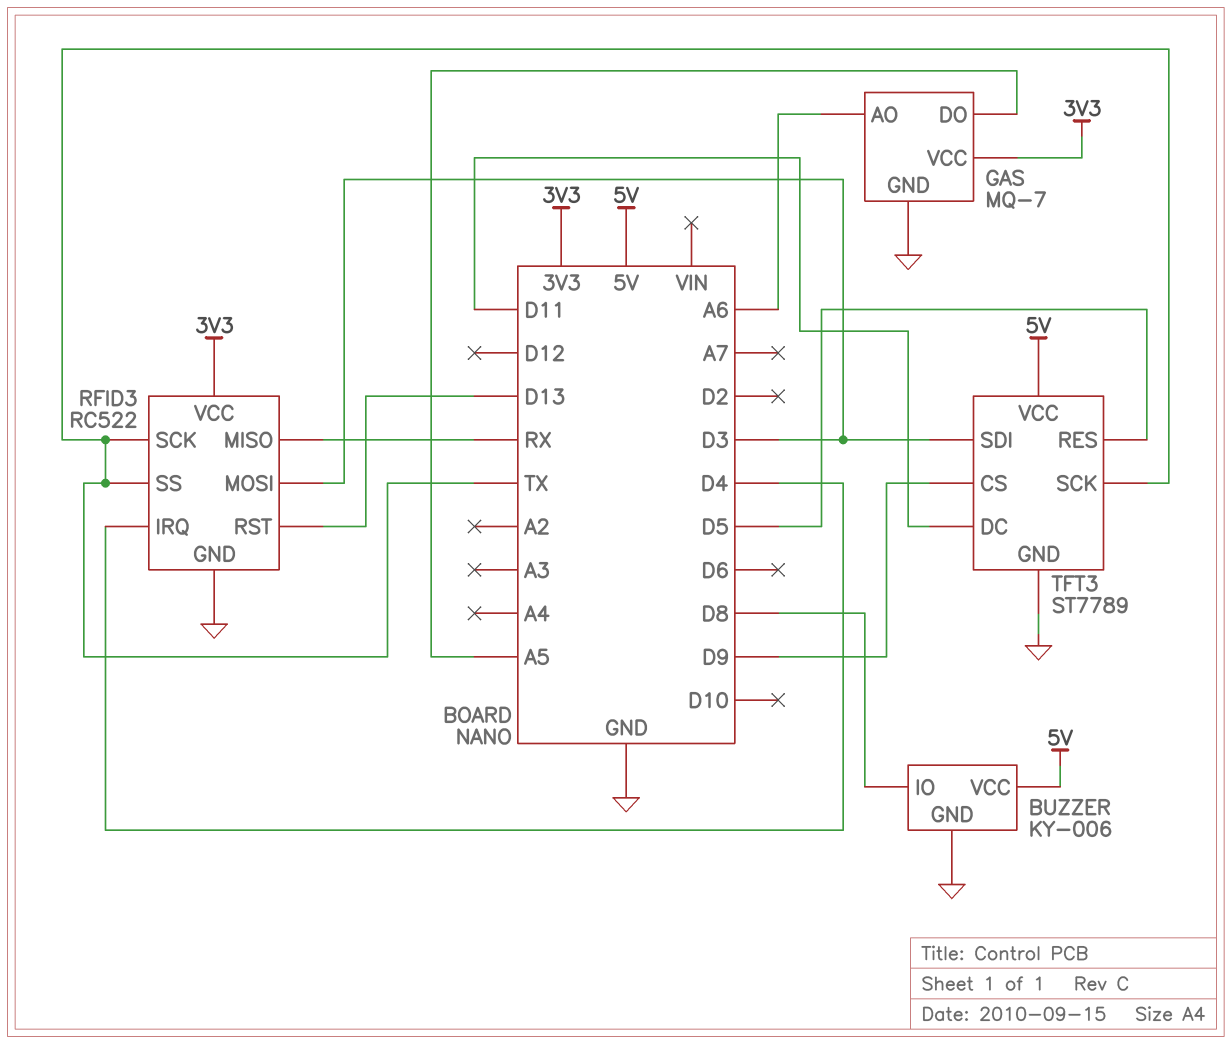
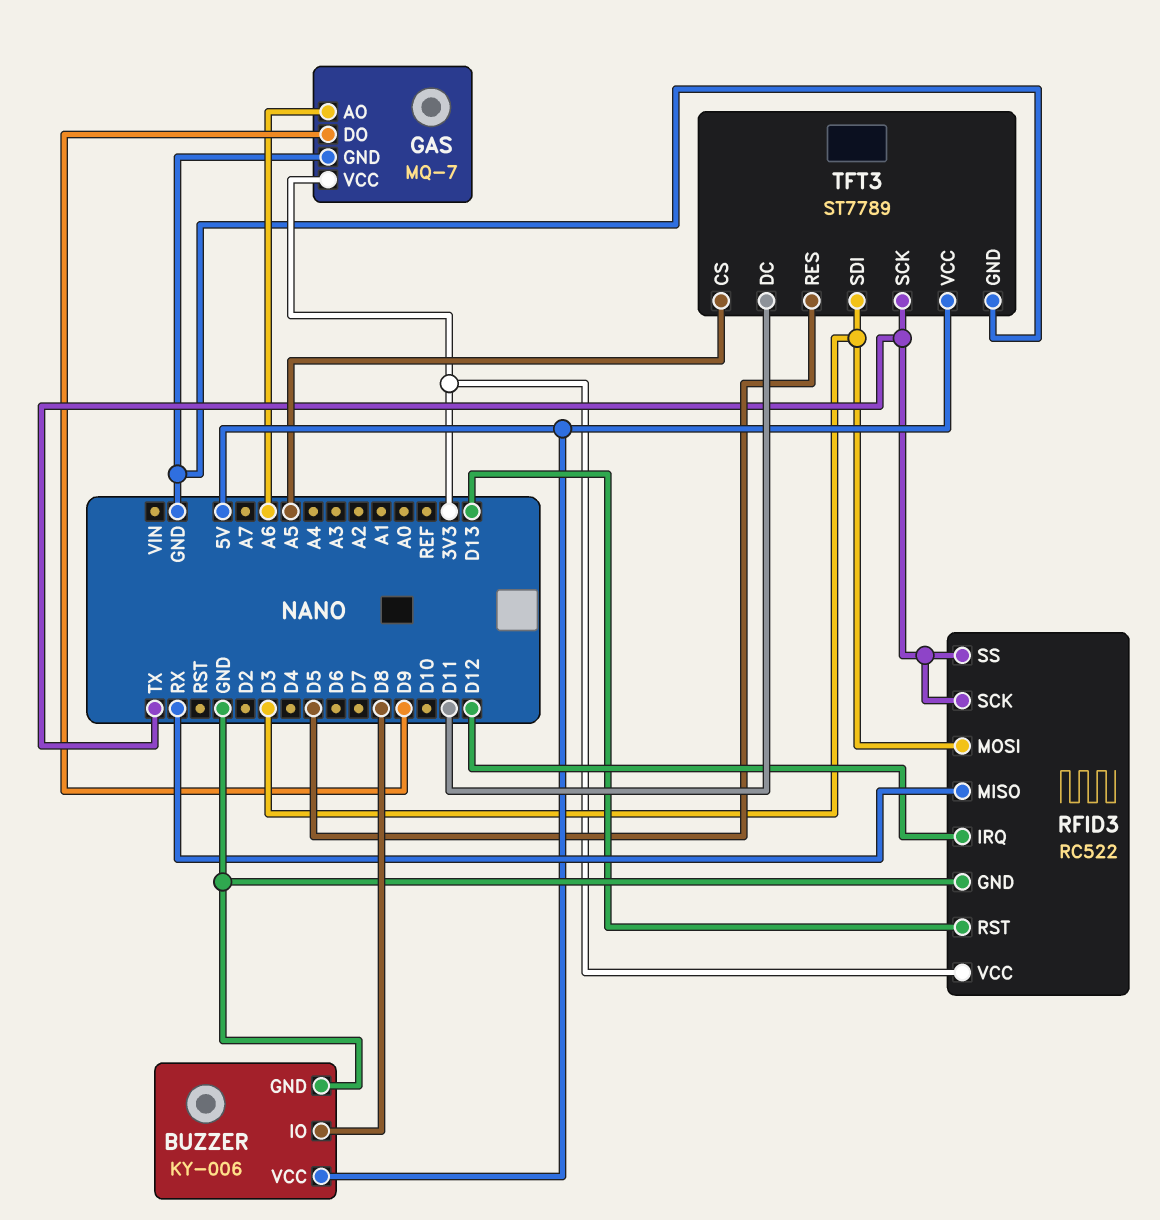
GAS pin DO: A5 -> D9
RFID3 pin IRQ: D4 -> D12
TFT3 pin CS: D9 -> A5

